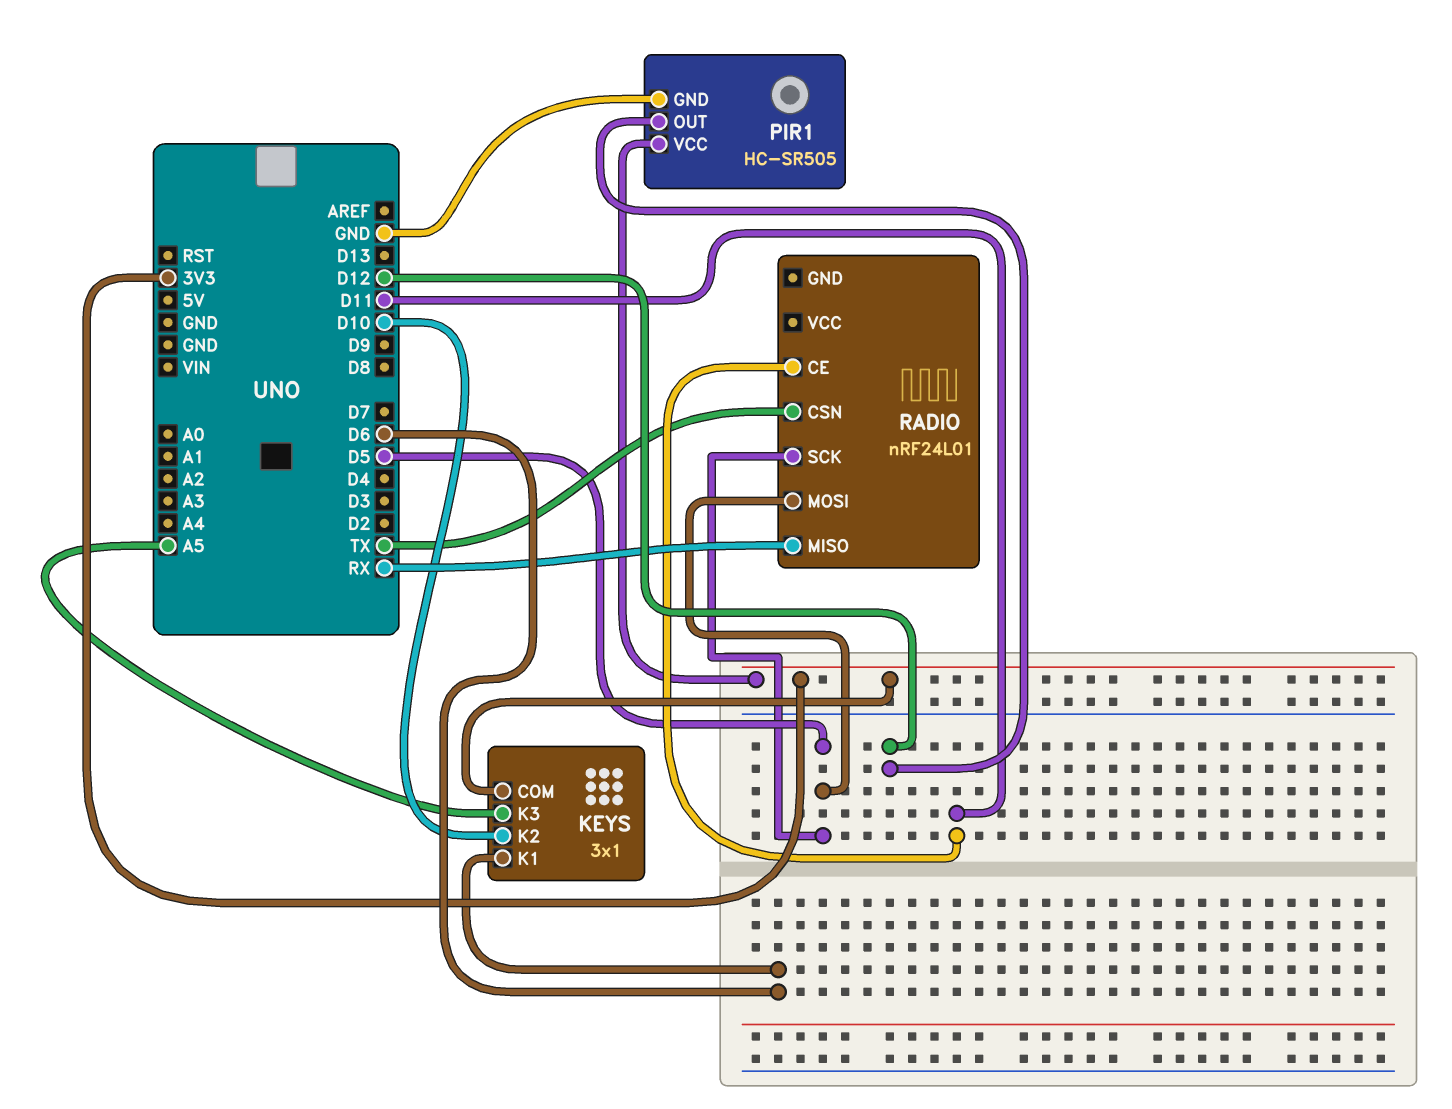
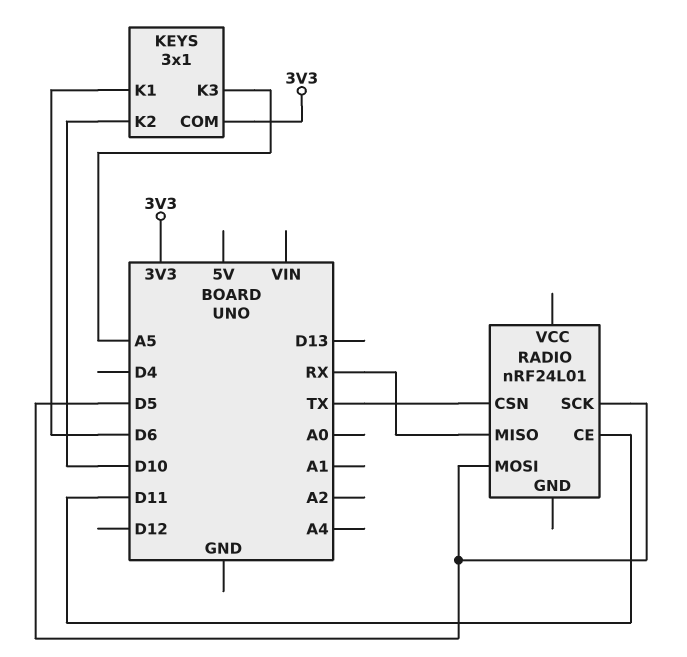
PIR1: HC-SR505 -> none
PIR1 pin GND: GND -> none
PIR1 pin OUT: D12 -> none
PIR1 pin VCC: 3V3 -> none

